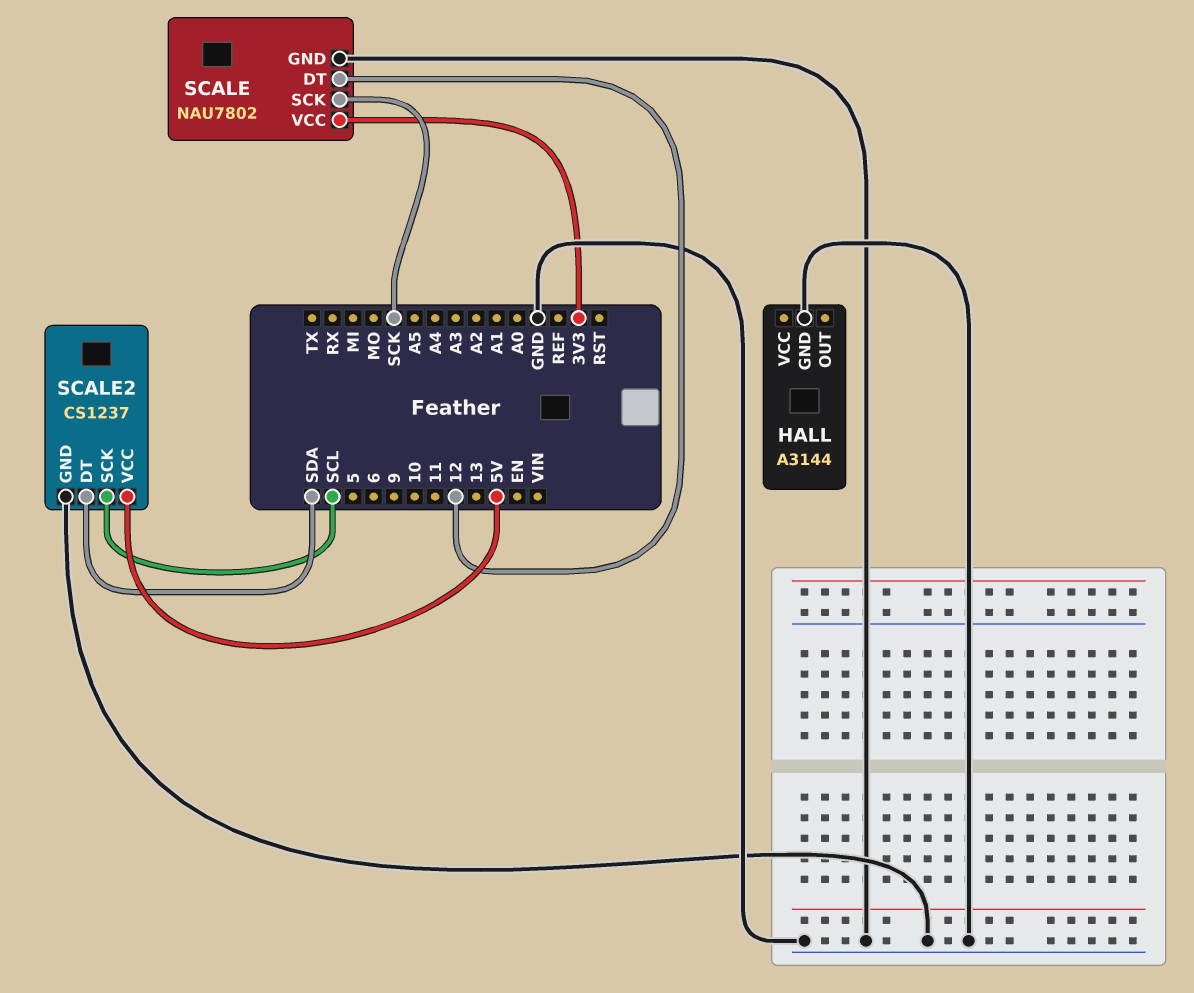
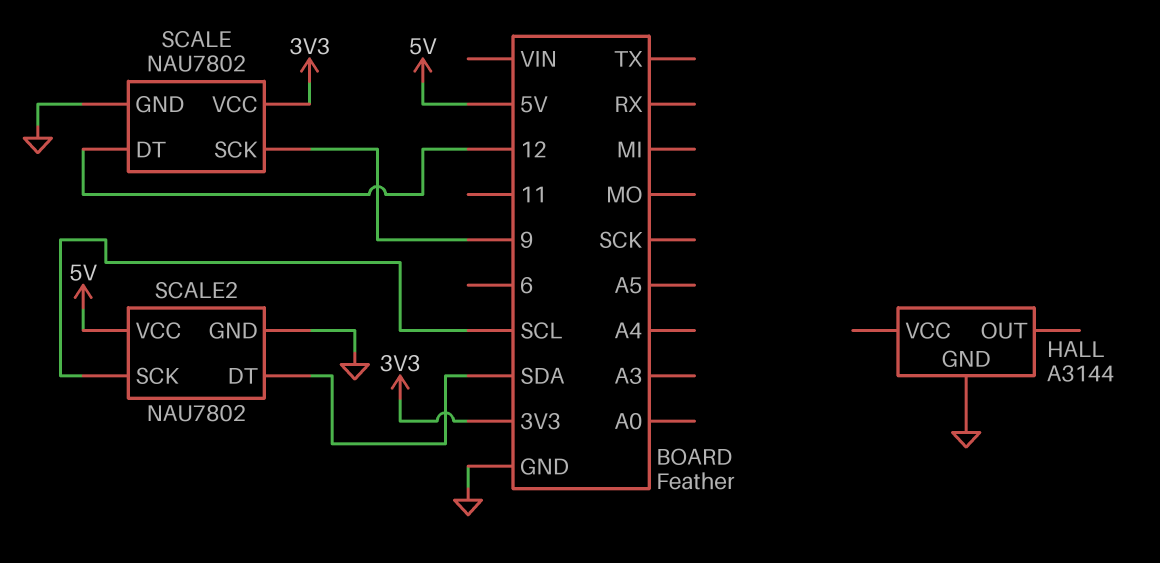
SCALE pin SCK: SCK -> 9
SCALE2: CS1237 -> NAU7802

